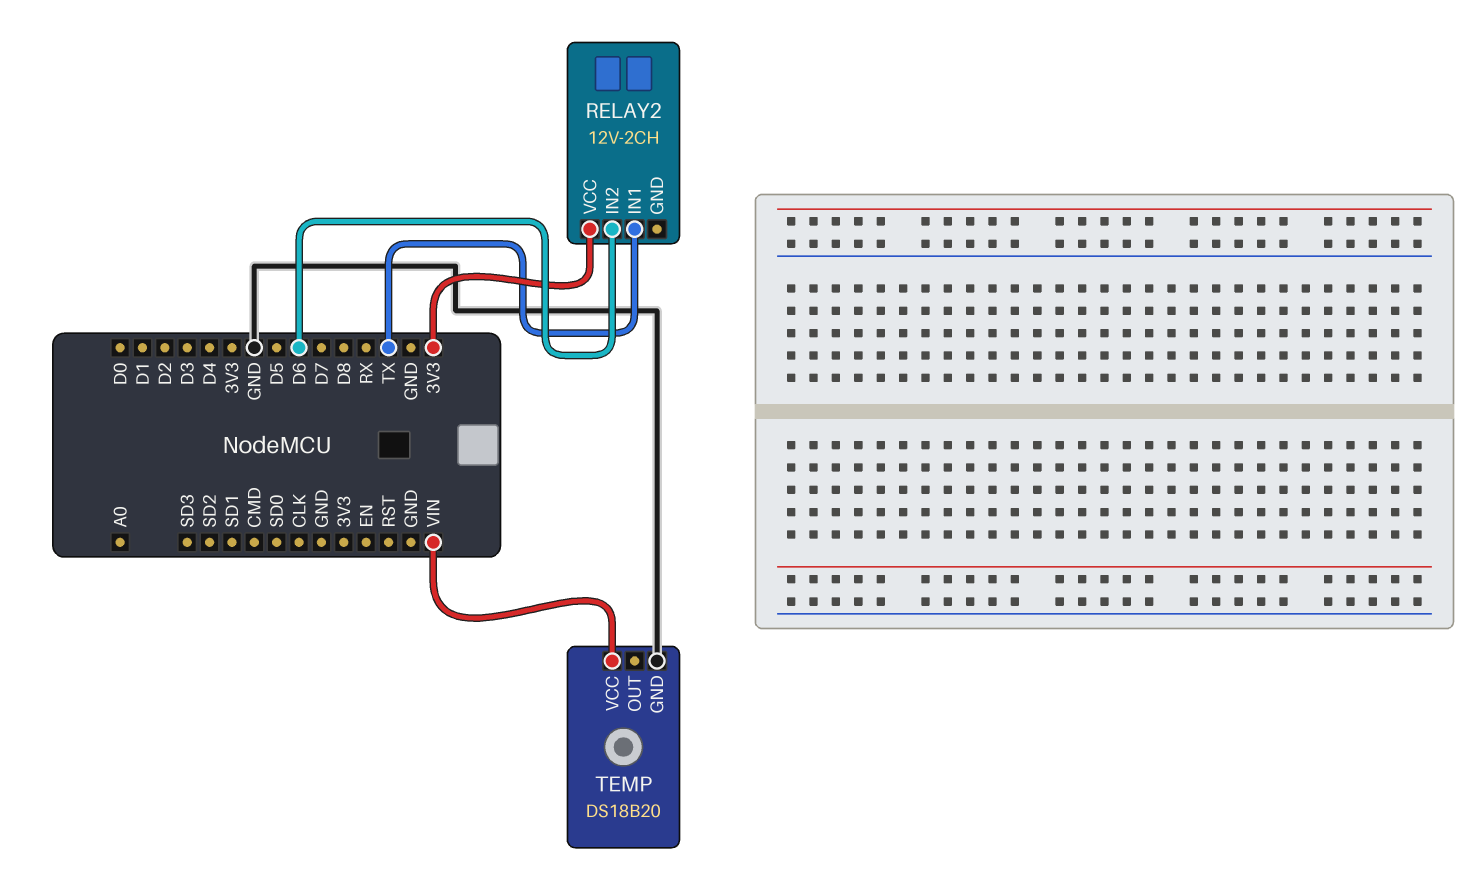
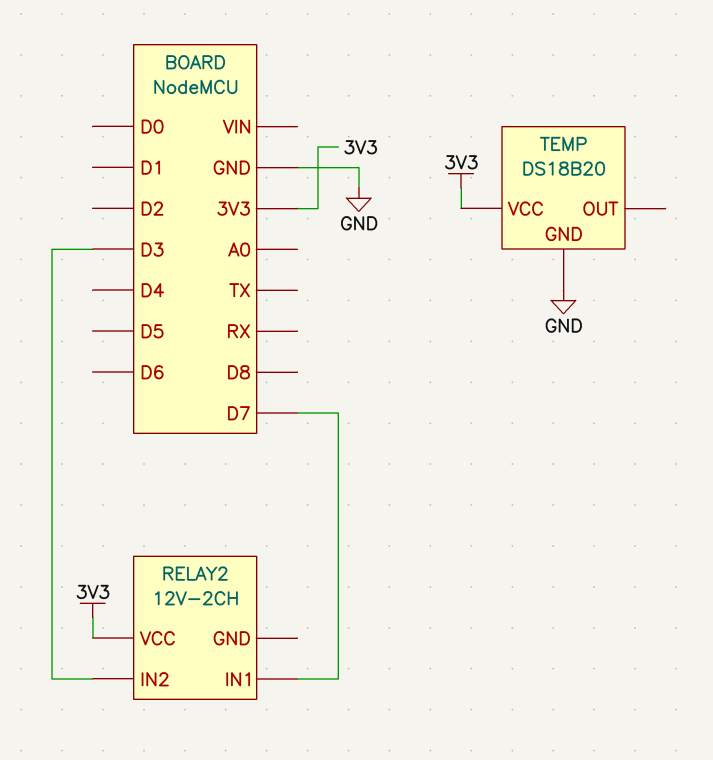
RELAY2 pin IN1: TX -> D7
RELAY2 pin IN2: D6 -> D3
TEMP pin VCC: VIN -> 3V3

